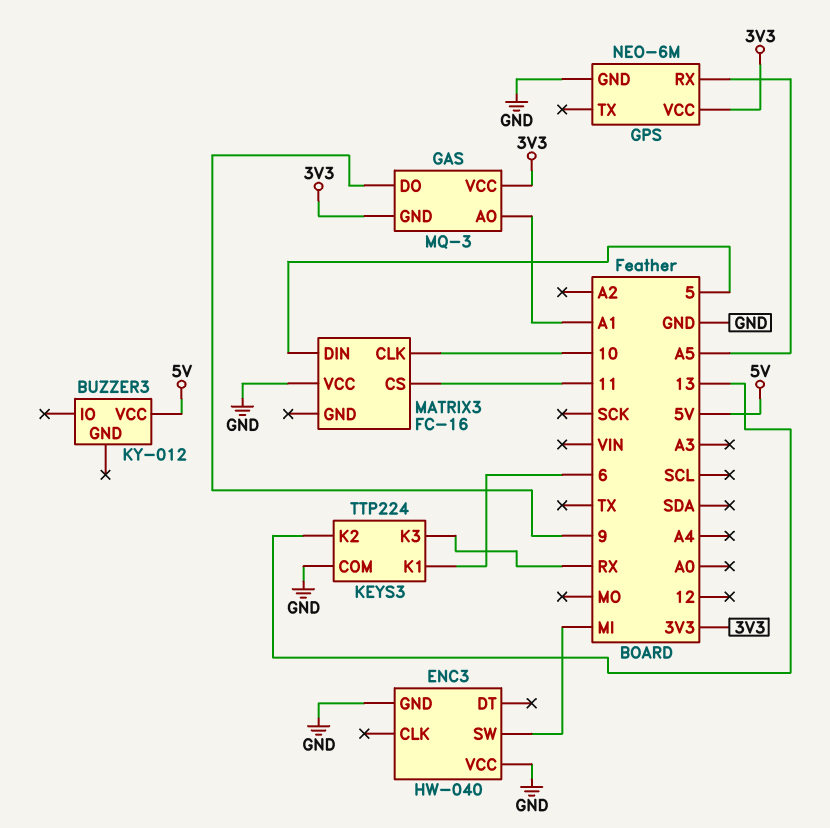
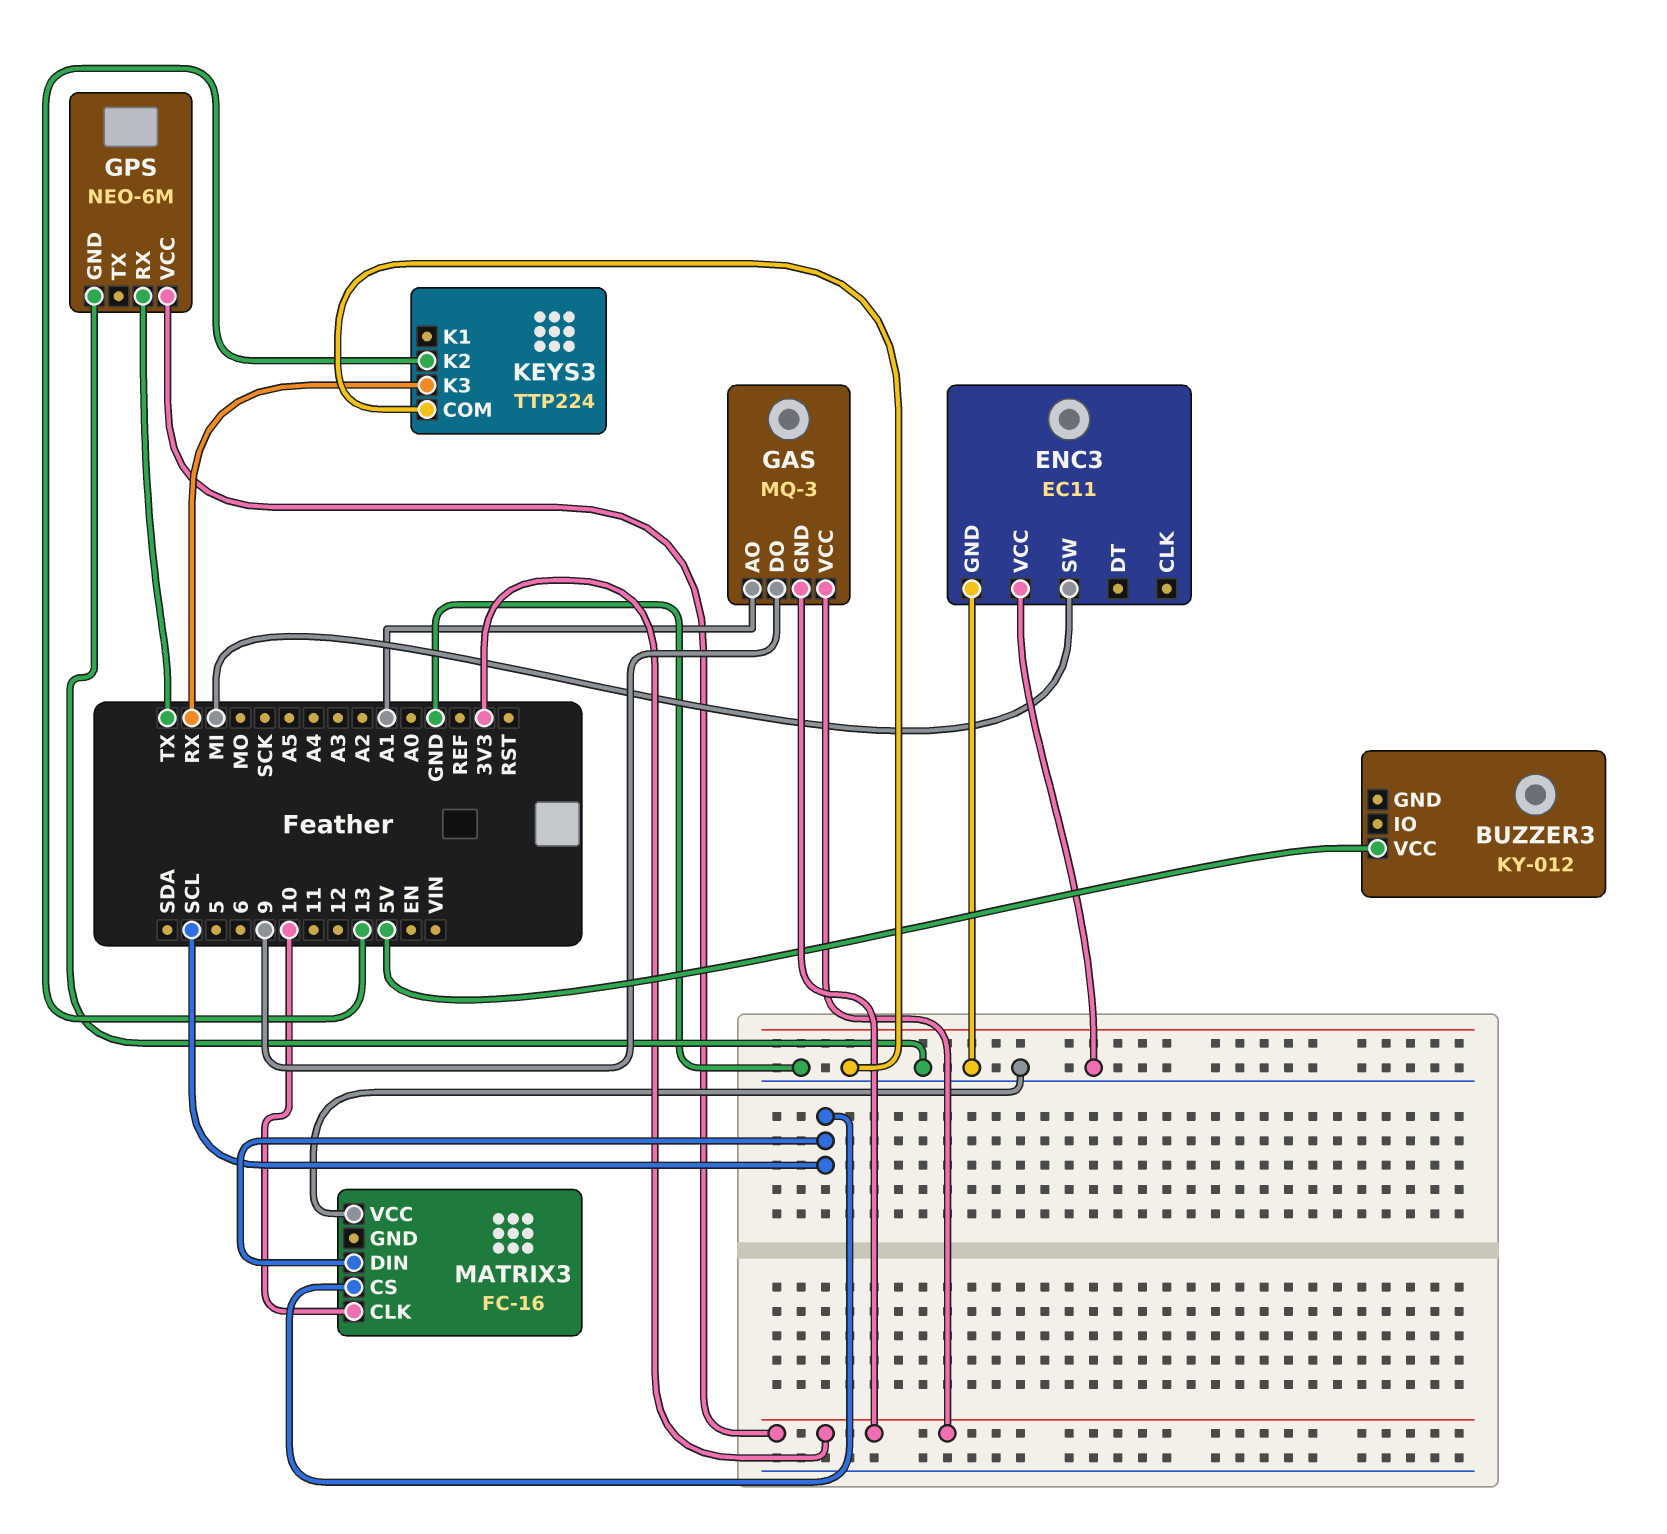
ENC3: HW-040 -> EC11
GPS pin RX: A5 -> TX
KEYS3 pin K1: 6 -> none
MATRIX3 pin CS: 11 -> SCL
MATRIX3 pin DIN: 5 -> SCL

